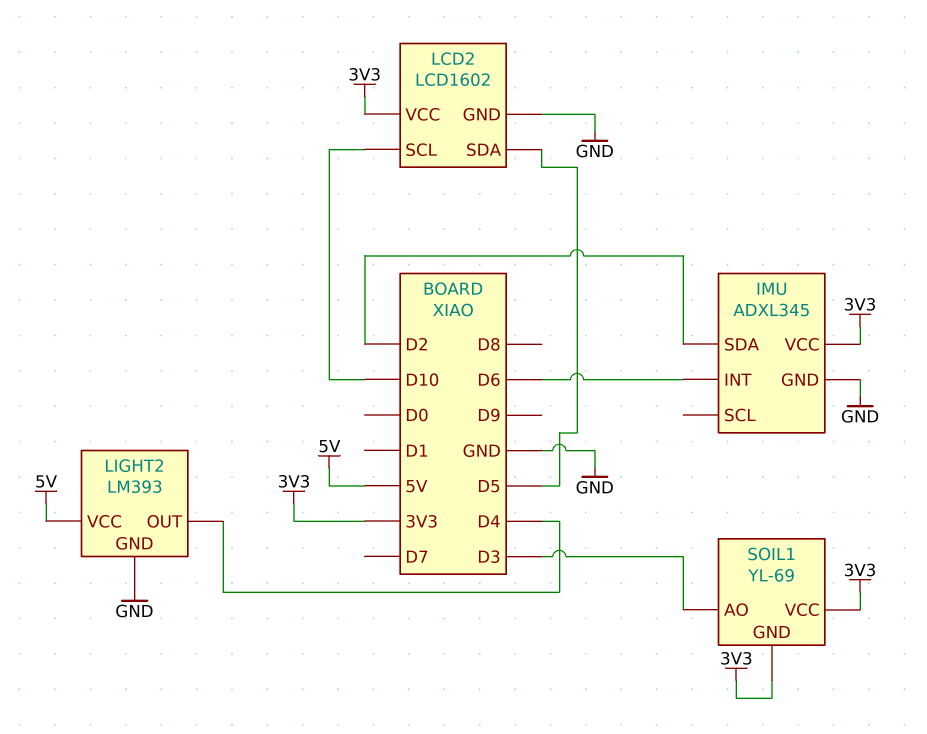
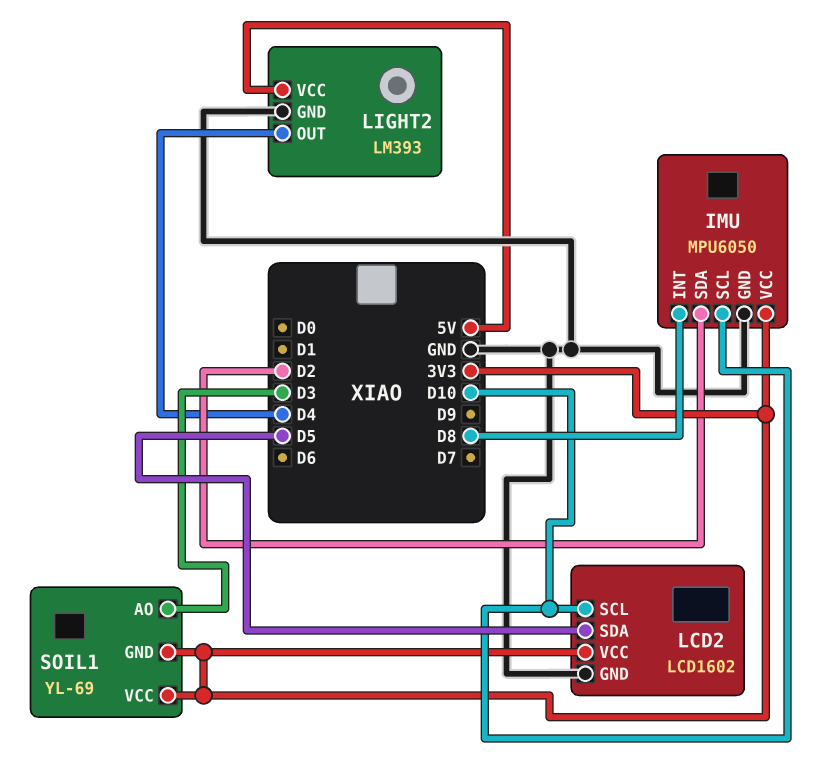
IMU: ADXL345 -> MPU6050
IMU pin INT: D6 -> D8
IMU pin SCL: none -> D10

